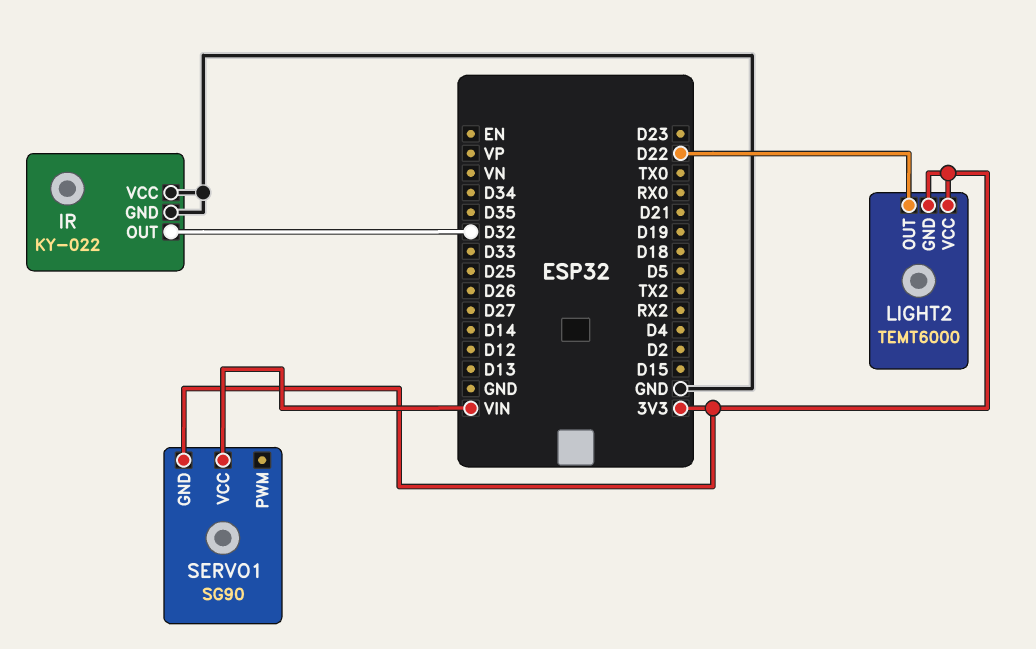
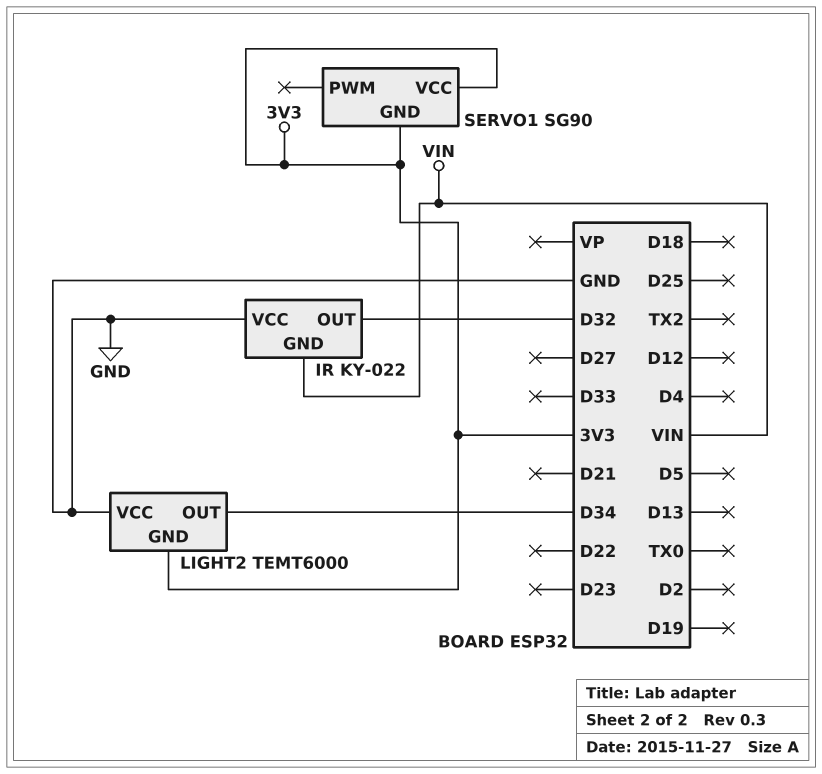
IR pin GND: GND -> VIN
LIGHT2 pin OUT: D22 -> D34
LIGHT2 pin VCC: 3V3 -> GND
SERVO1 pin VCC: VIN -> 3V3

